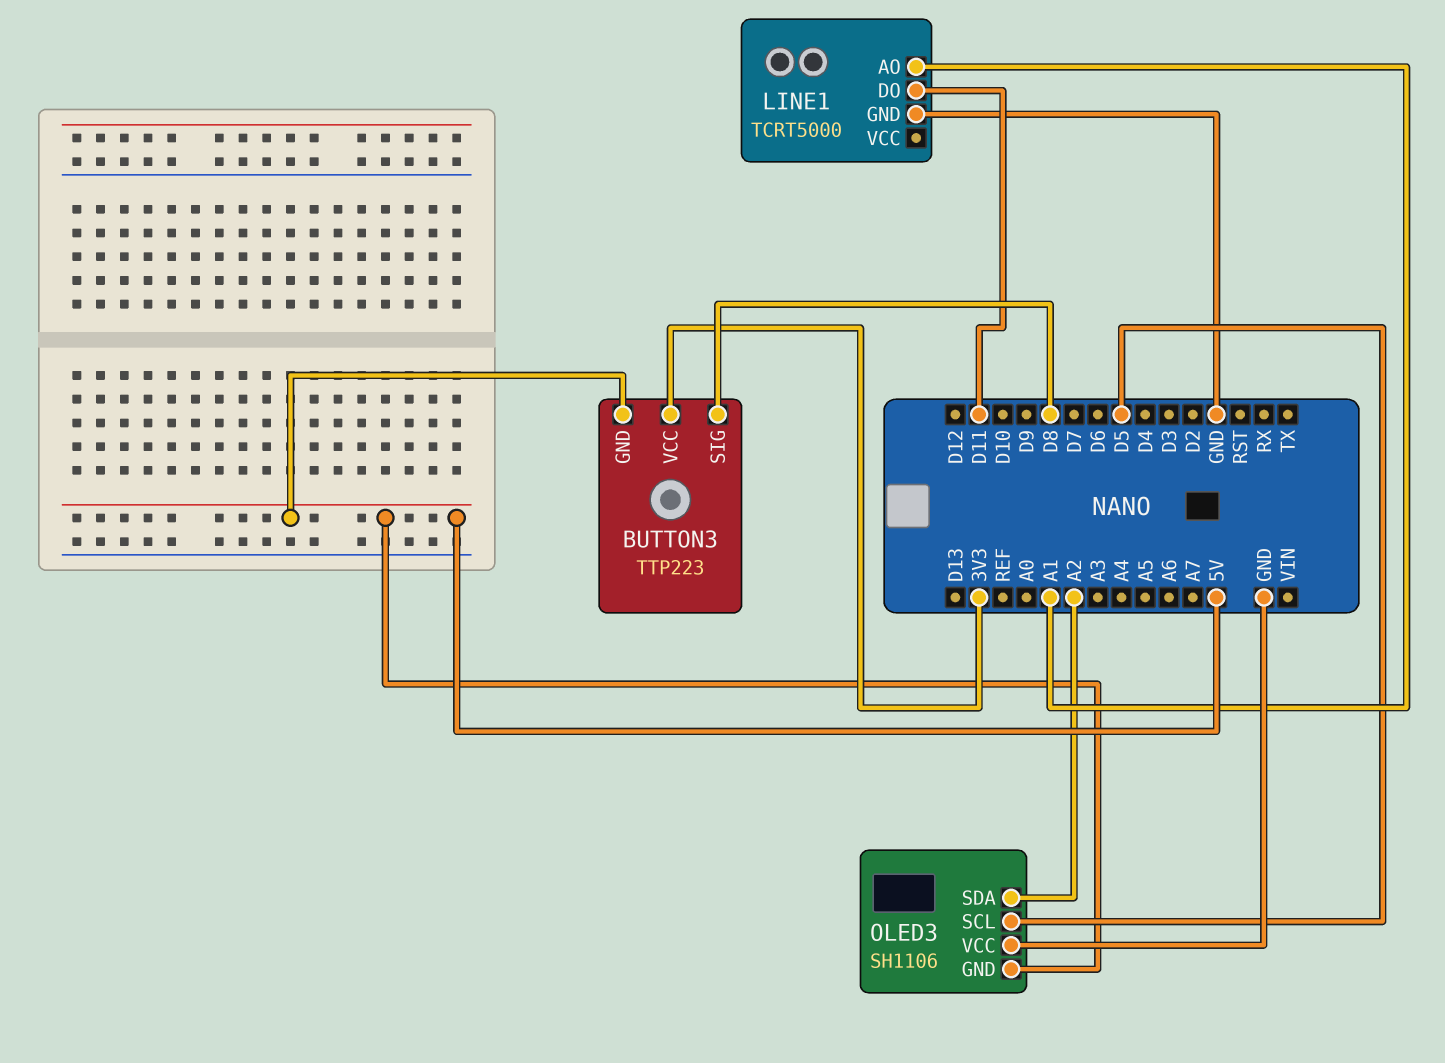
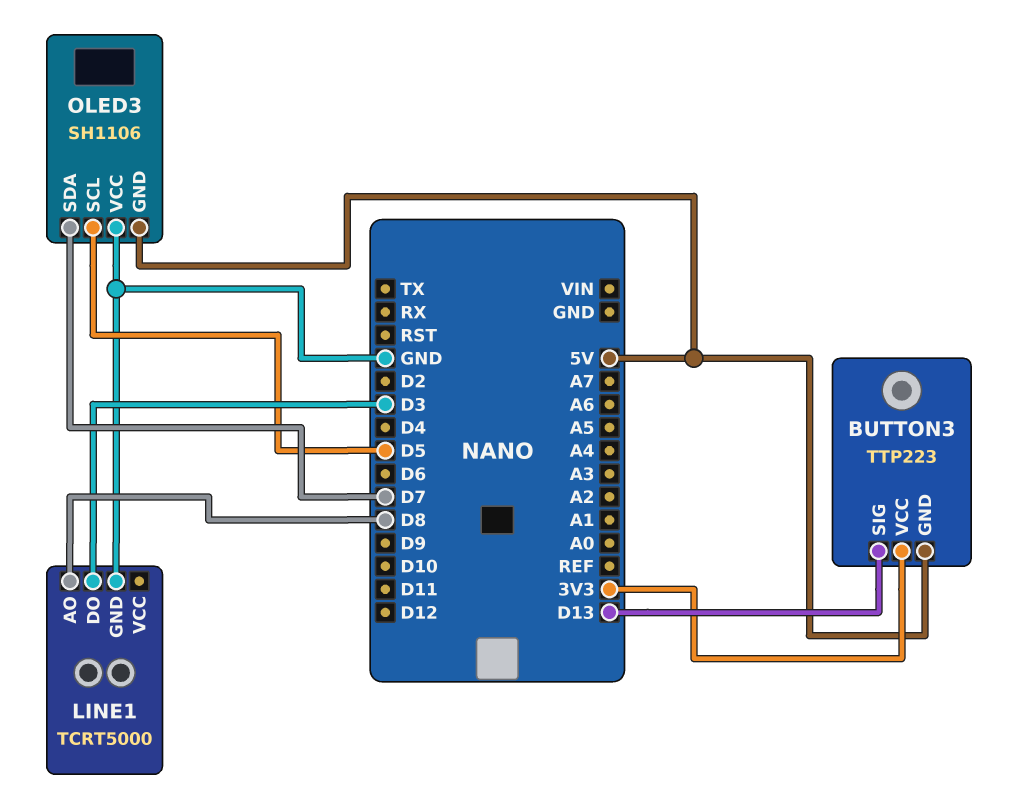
BUTTON3 pin SIG: D8 -> D13
LINE1 pin AO: A1 -> D8
LINE1 pin DO: D11 -> D3
OLED3 pin SDA: A2 -> D7

